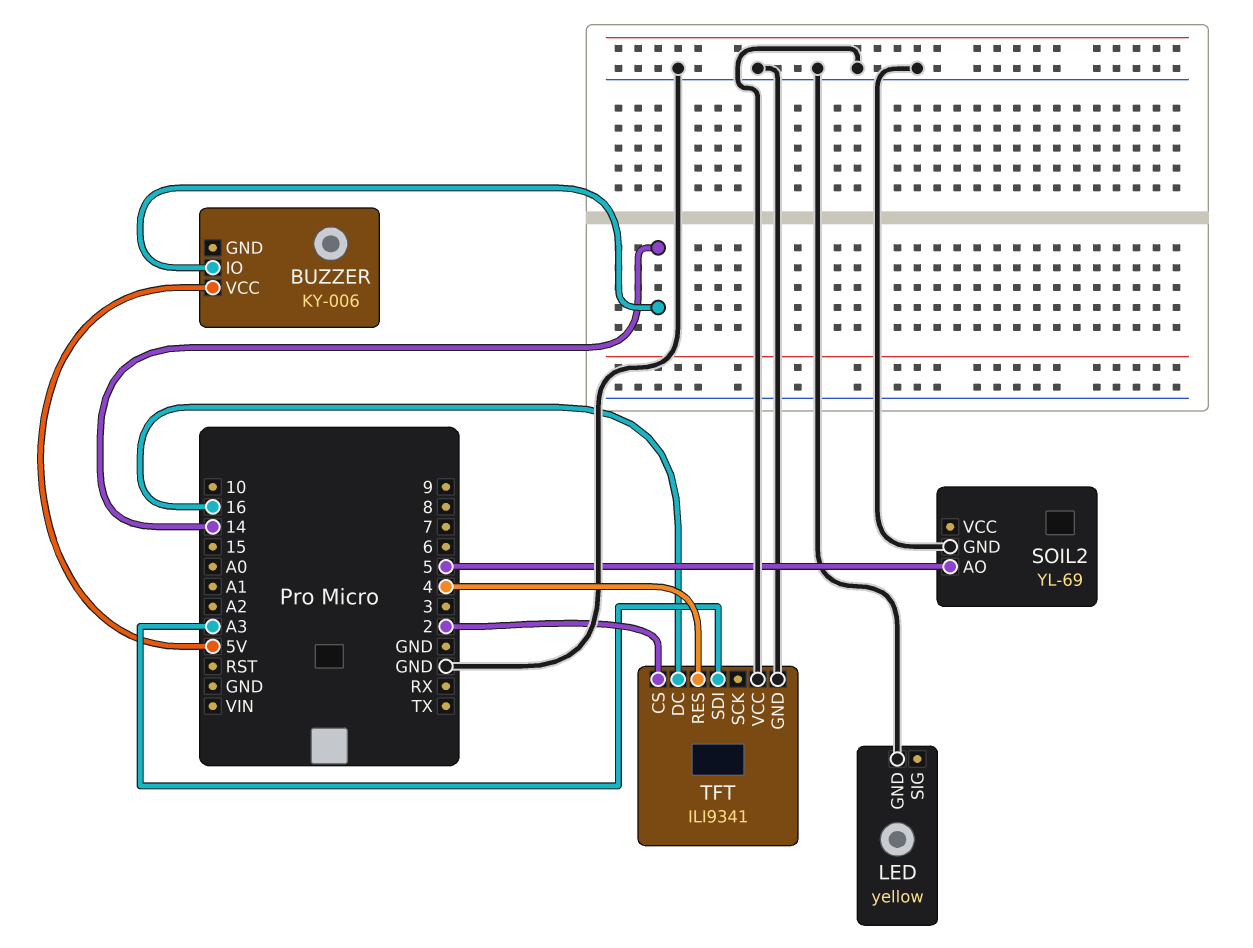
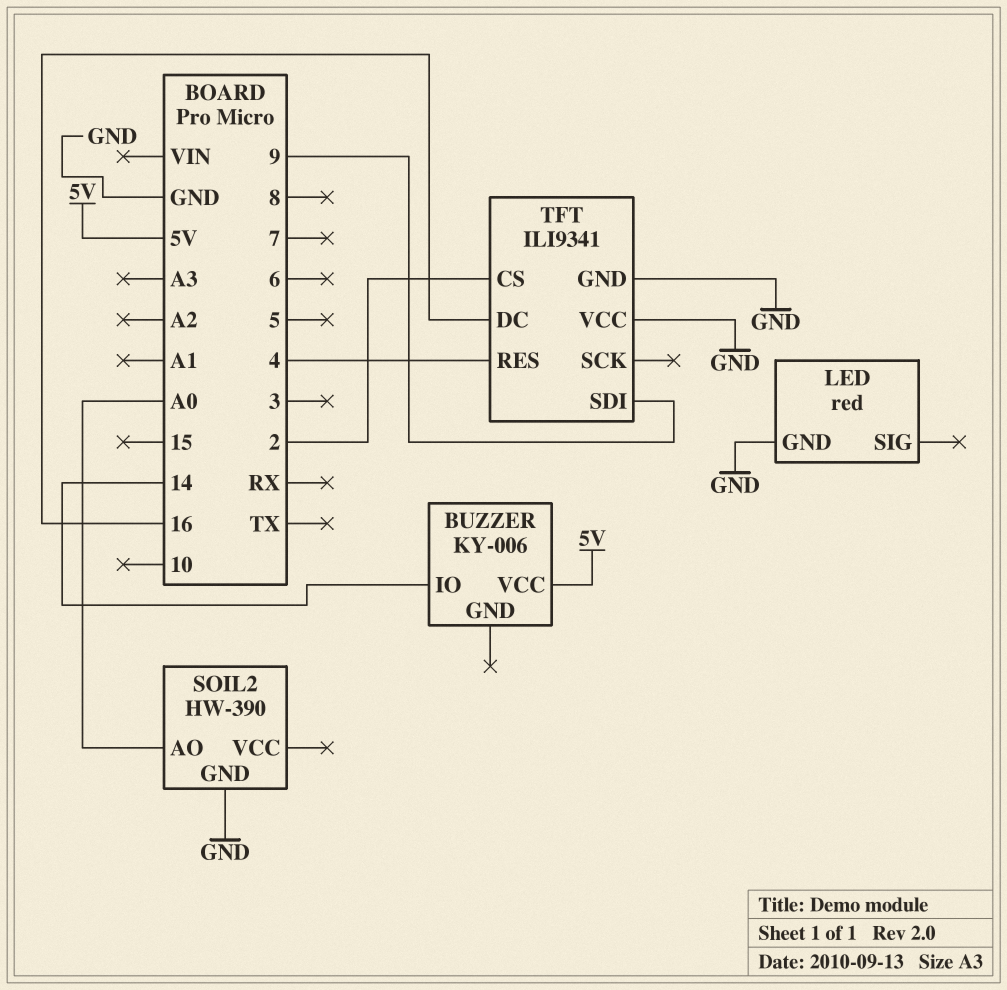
LED: yellow -> red
SOIL2: YL-69 -> HW-390
SOIL2 pin AO: 5 -> A0
TFT pin SDI: A3 -> 9

